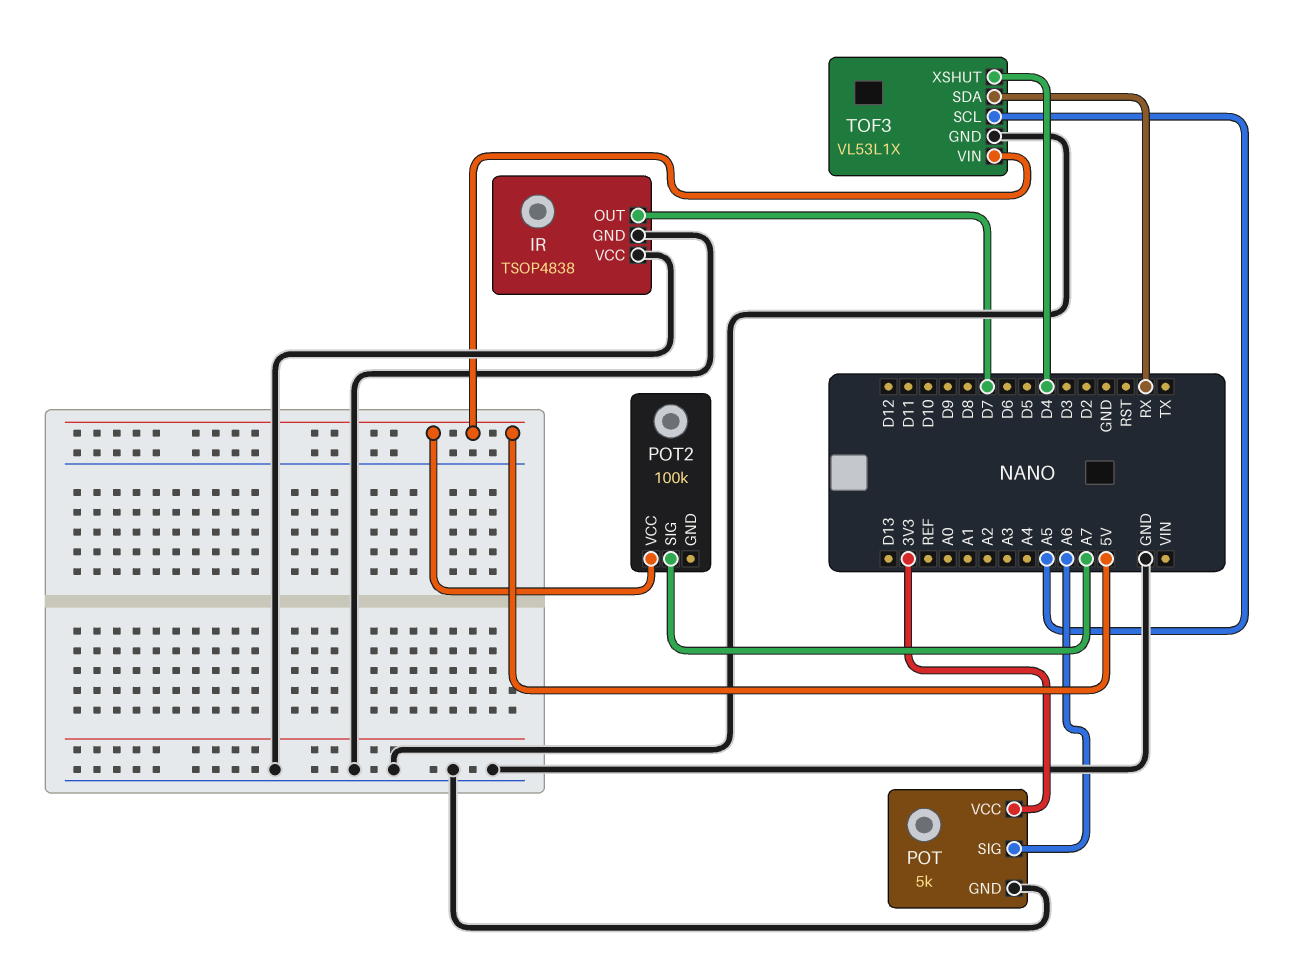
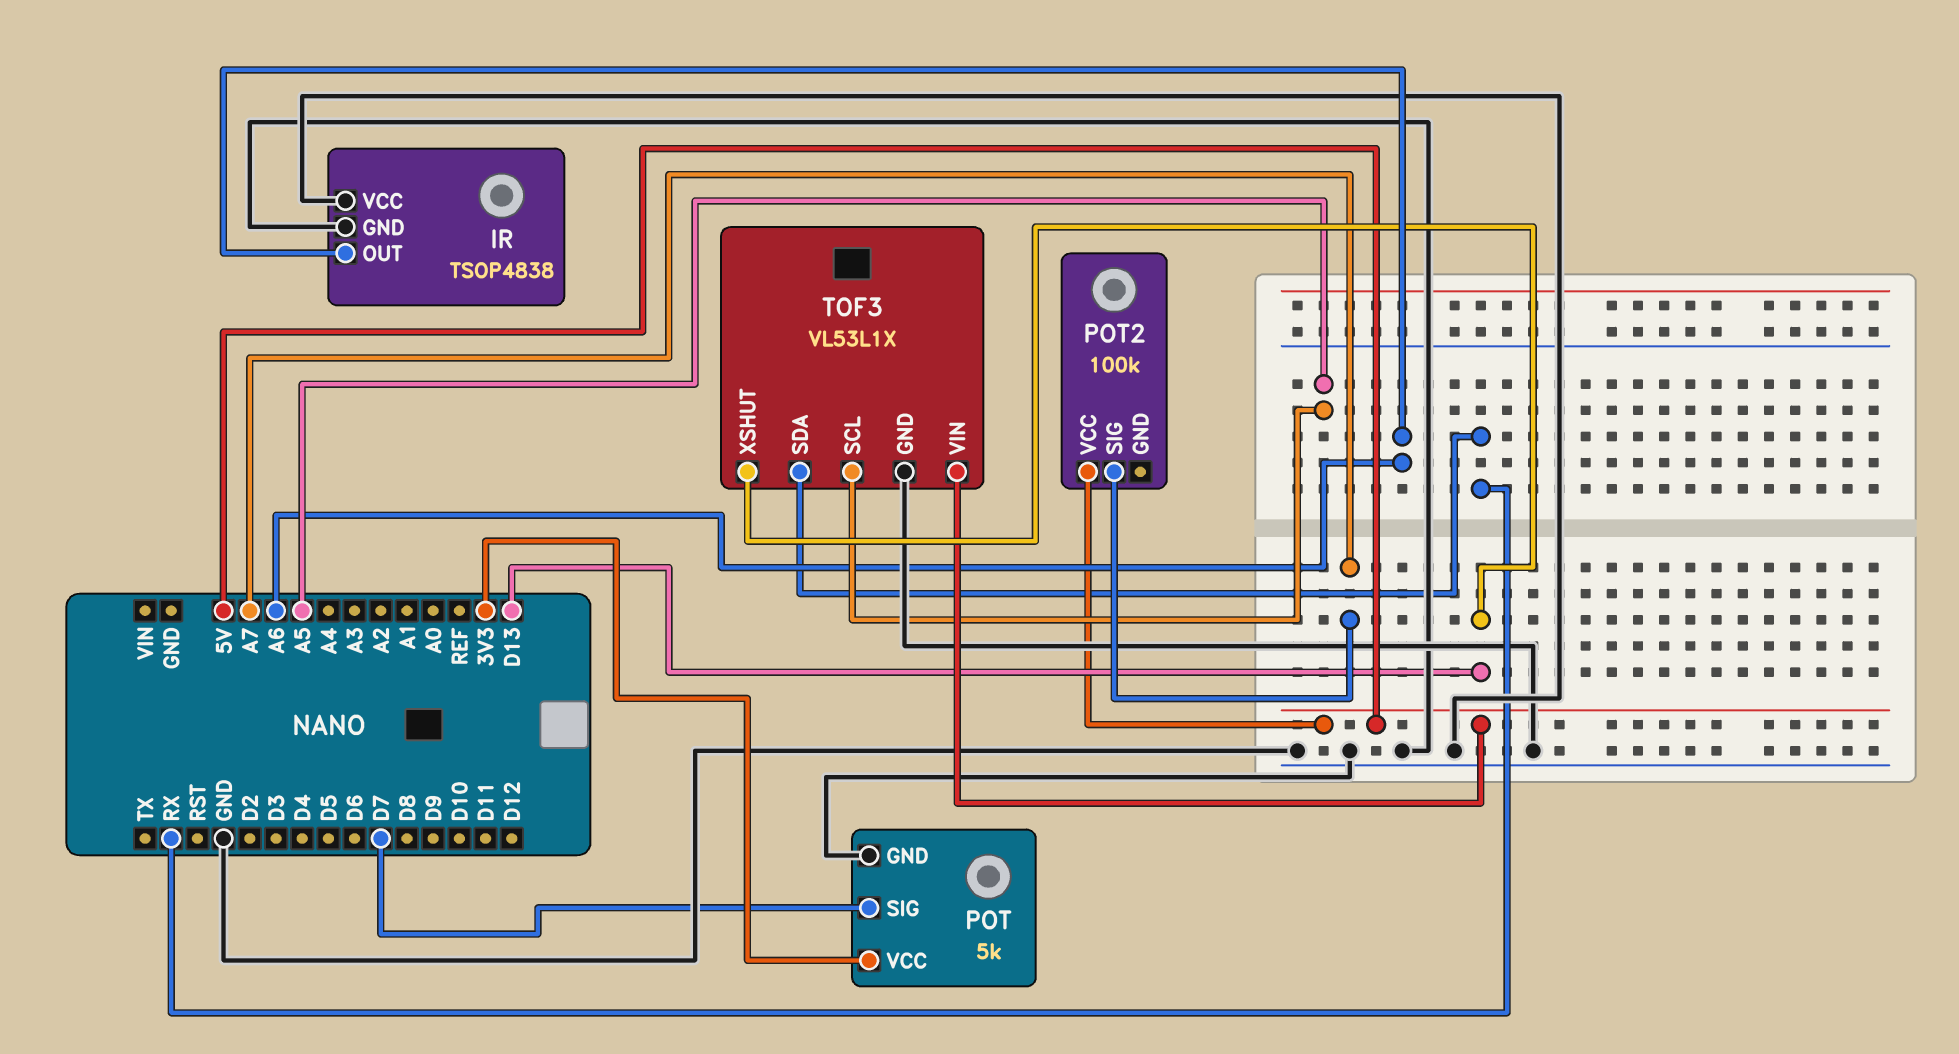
IR pin OUT: D7 -> A6
POT pin SIG: A6 -> D7
TOF3 pin XSHUT: D4 -> D13

